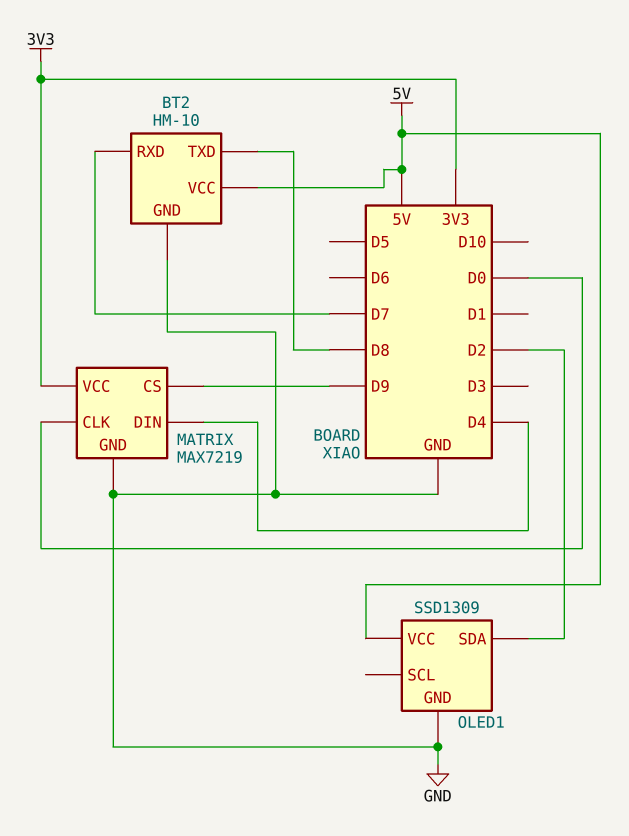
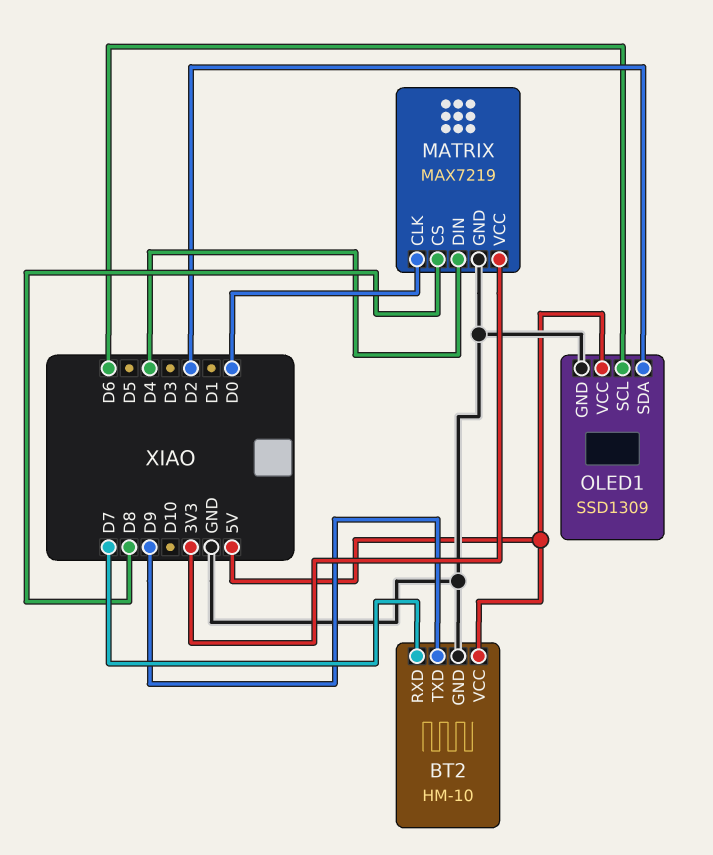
BT2 pin TXD: D8 -> D9
MATRIX pin CS: D9 -> D8
OLED1 pin SCL: none -> D6

